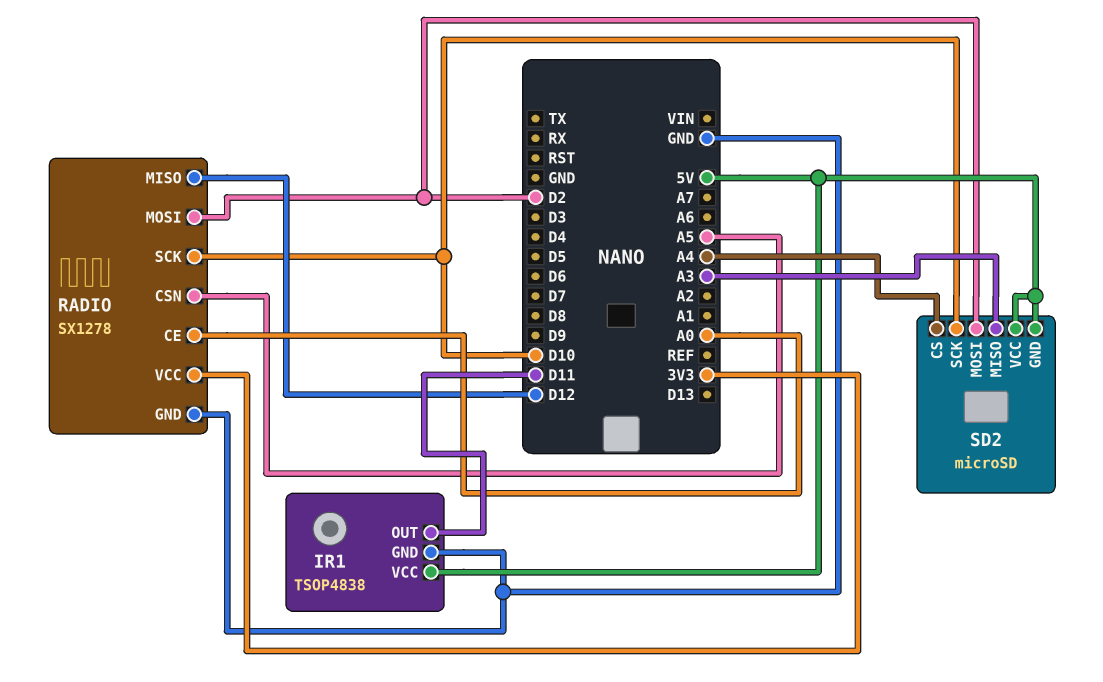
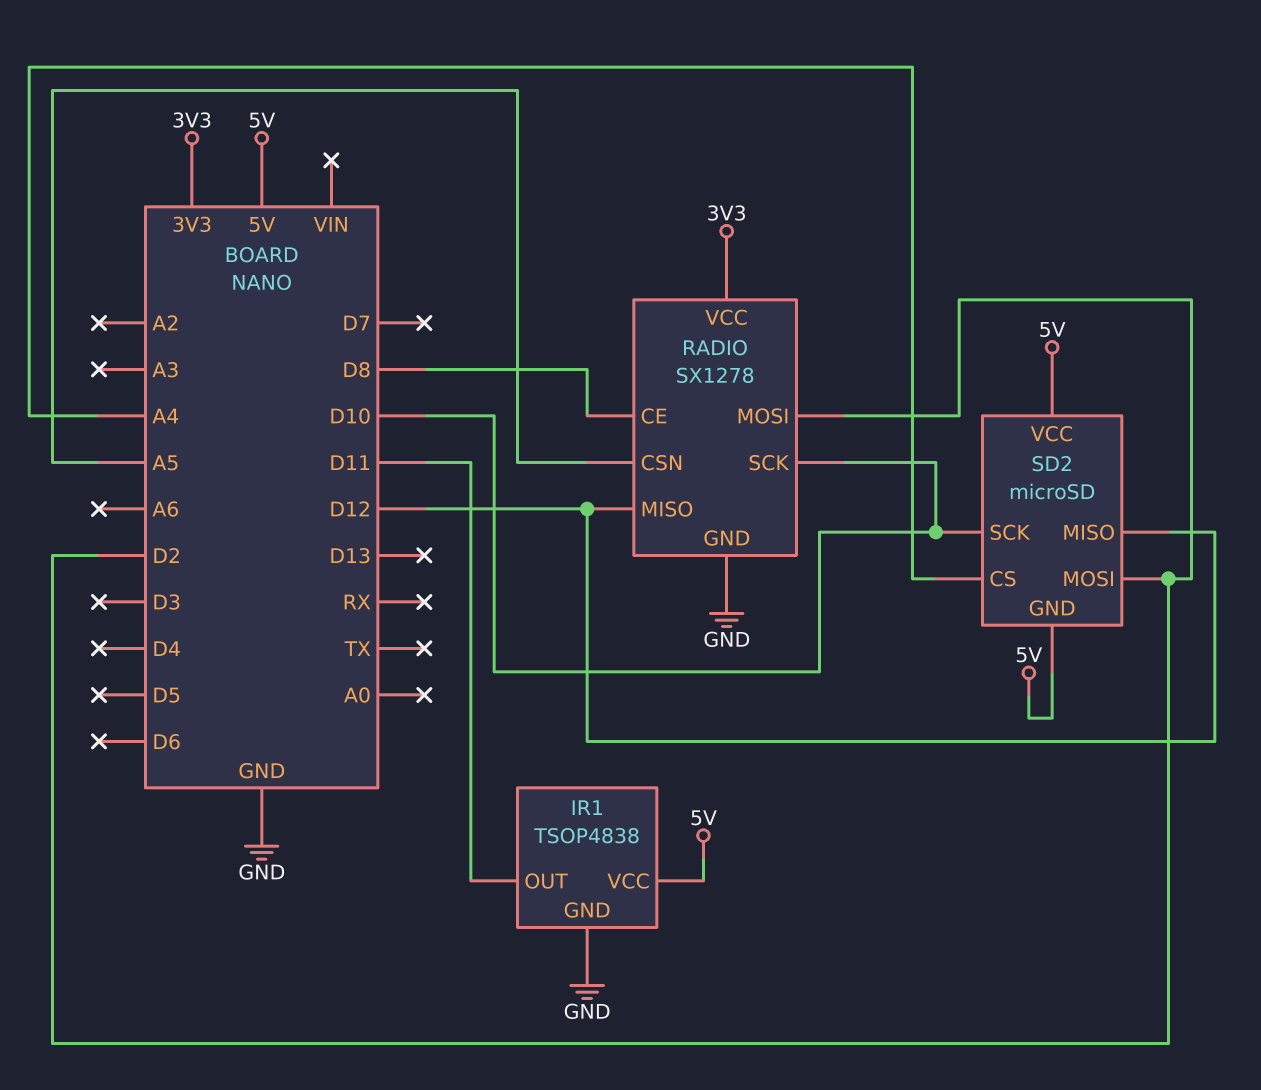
RADIO pin CE: A0 -> D8
SD2 pin MISO: A3 -> D12

